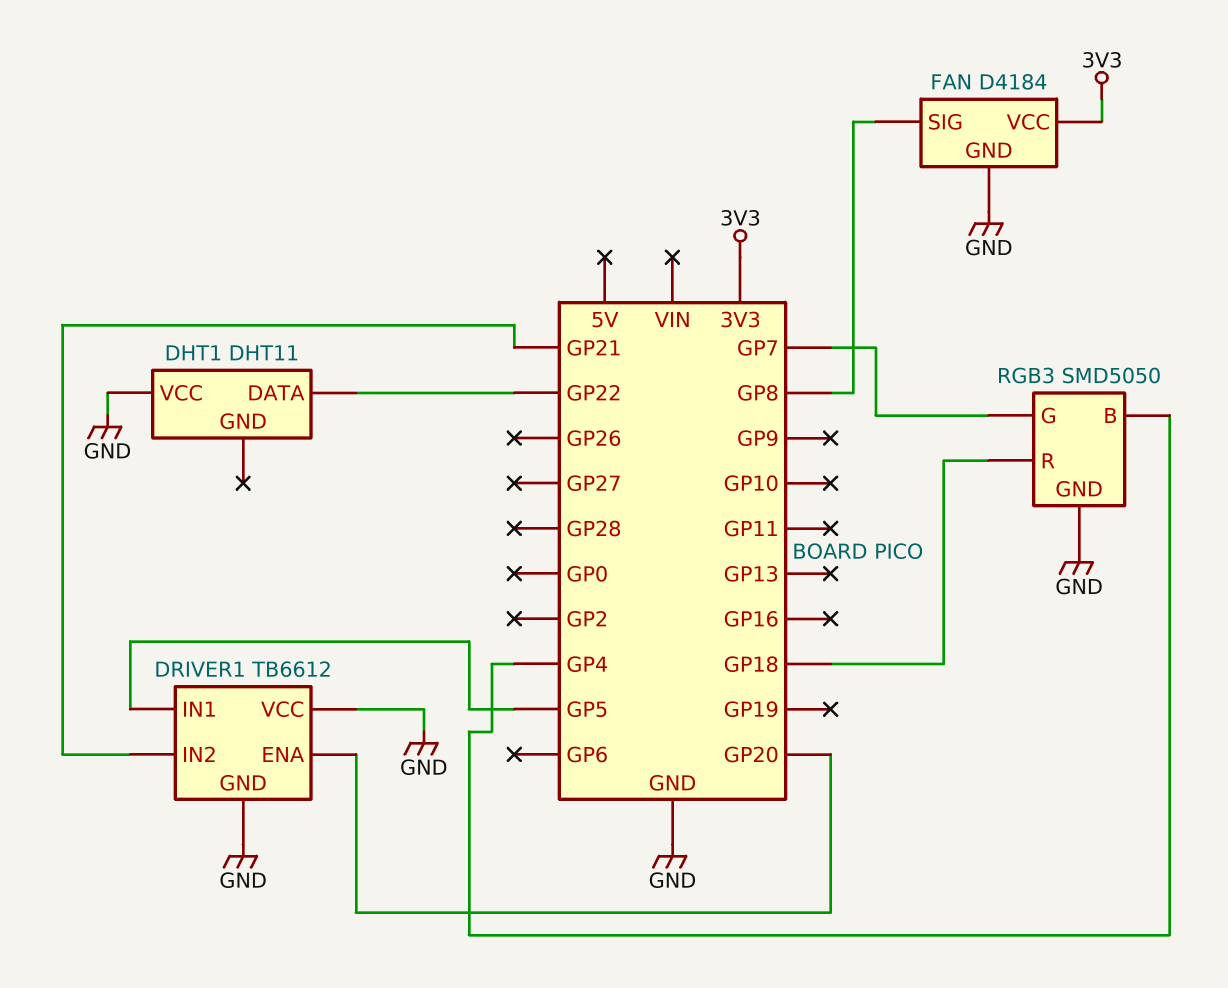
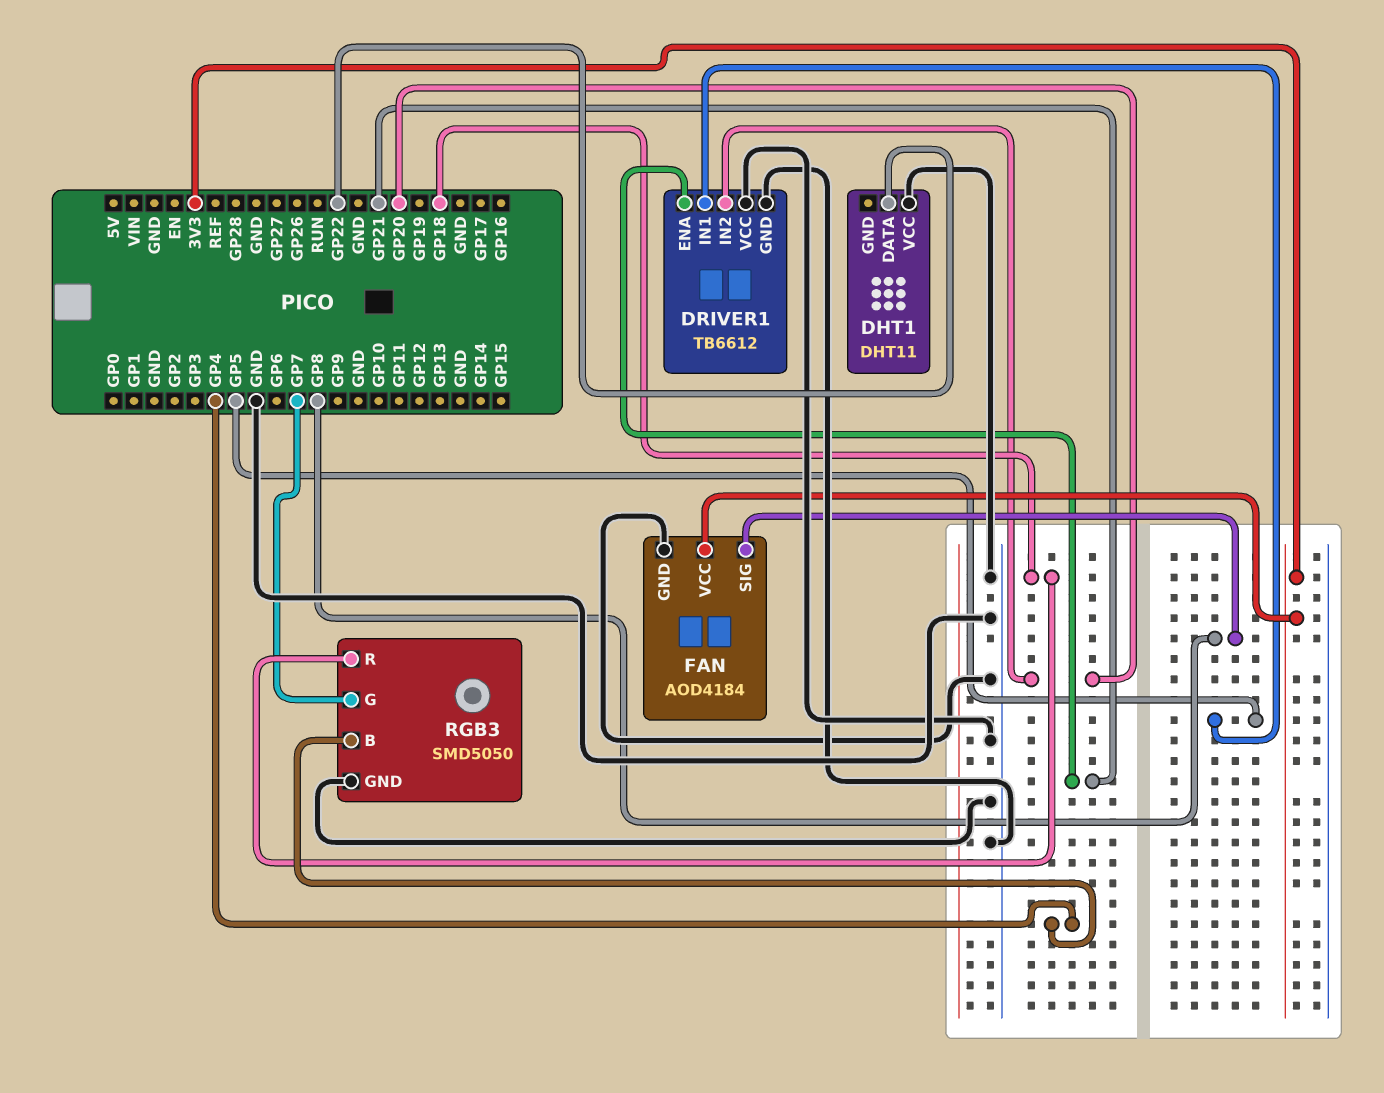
DRIVER1 pin ENA: GP20 -> GP21
DRIVER1 pin IN2: GP21 -> GP20
FAN: D4184 -> AOD4184

